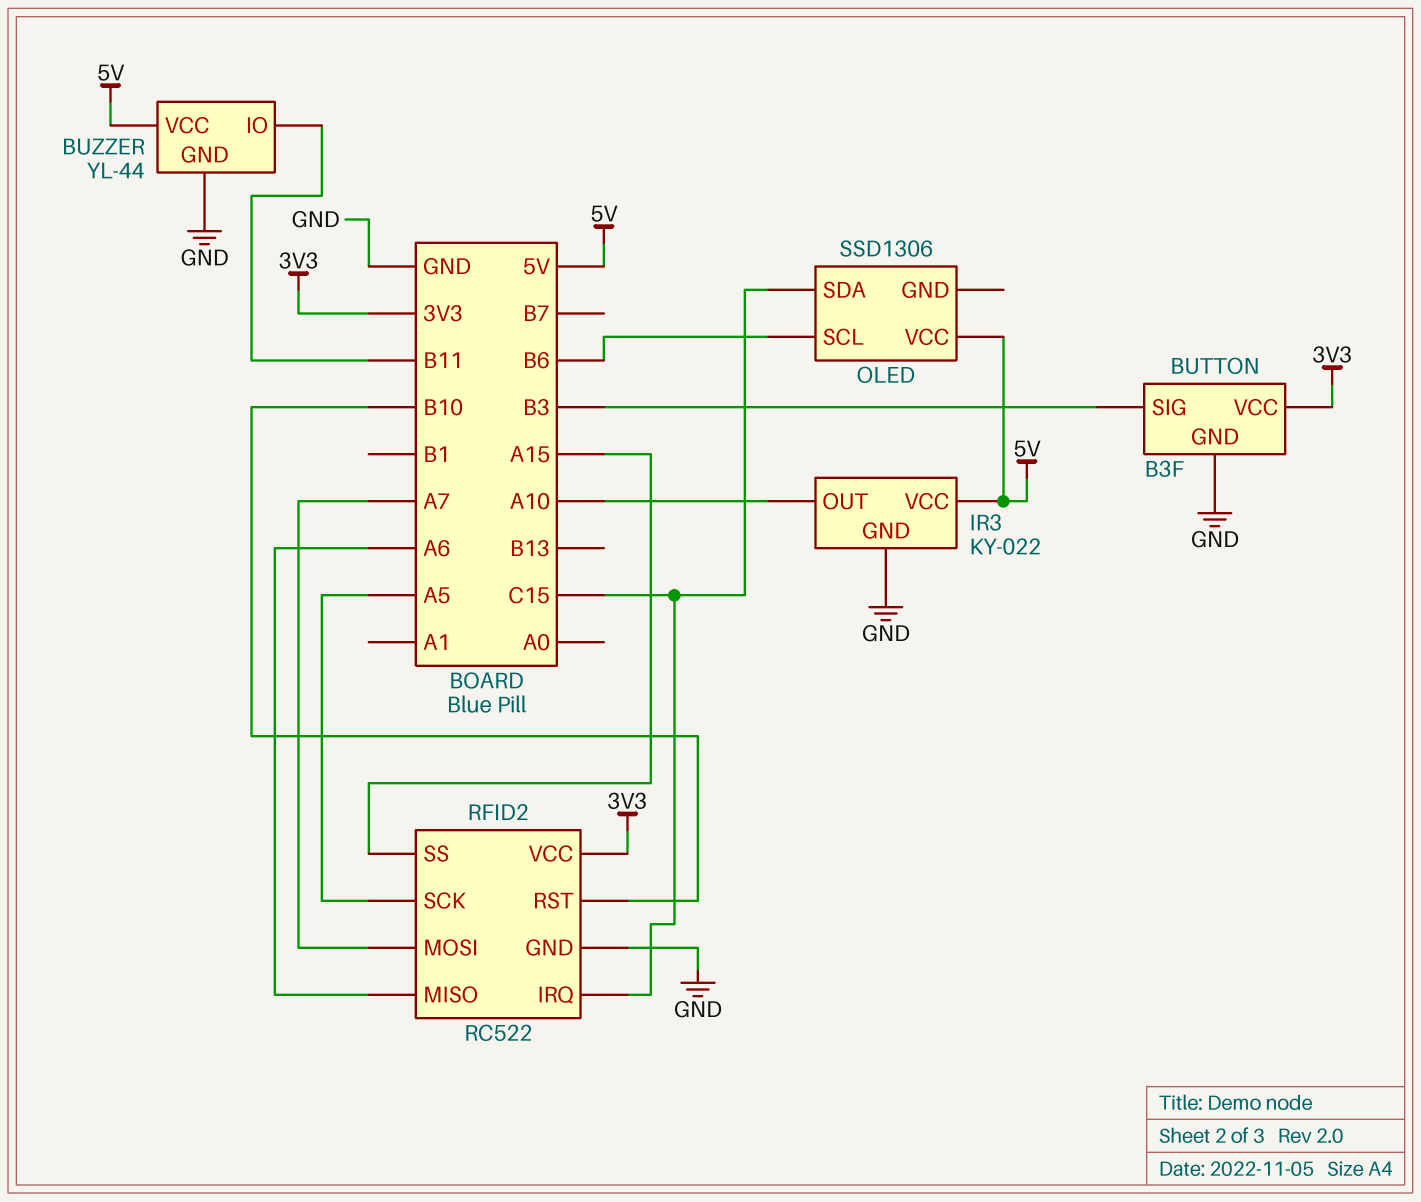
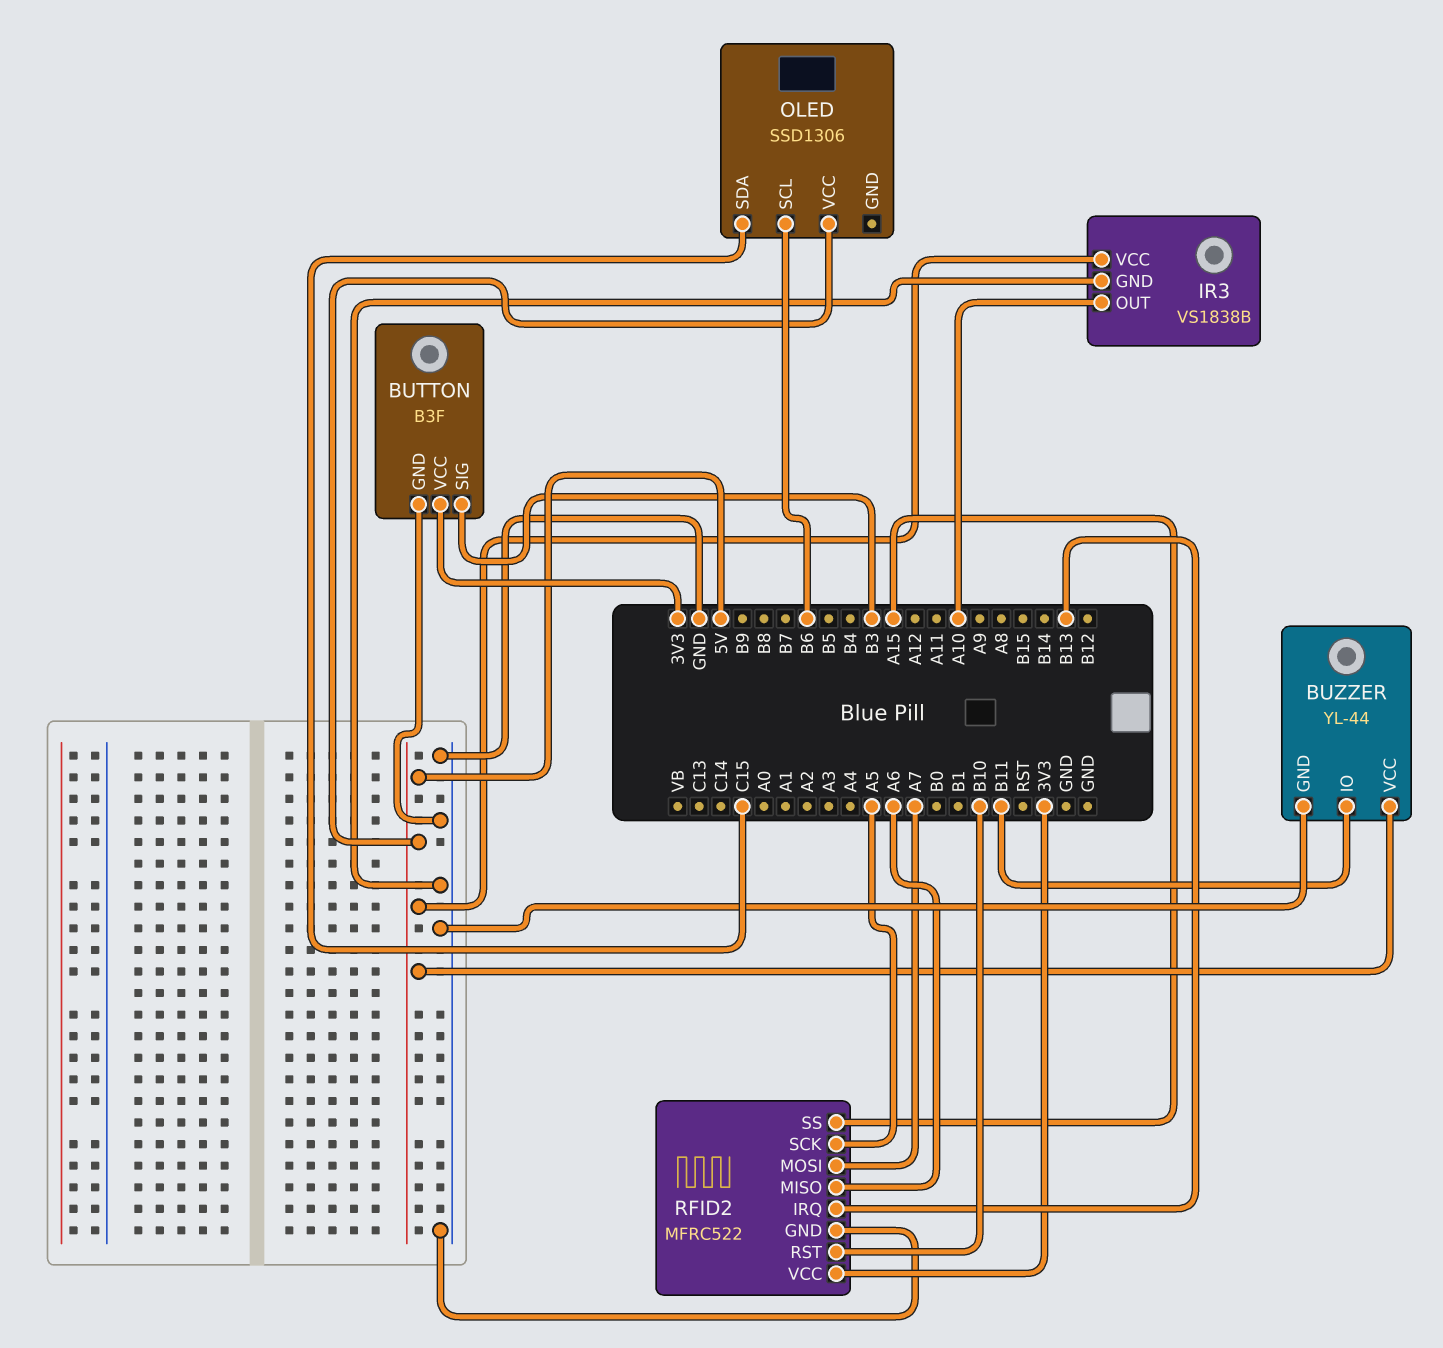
IR3: KY-022 -> VS1838B
RFID2: RC522 -> MFRC522
RFID2 pin IRQ: C15 -> B13

